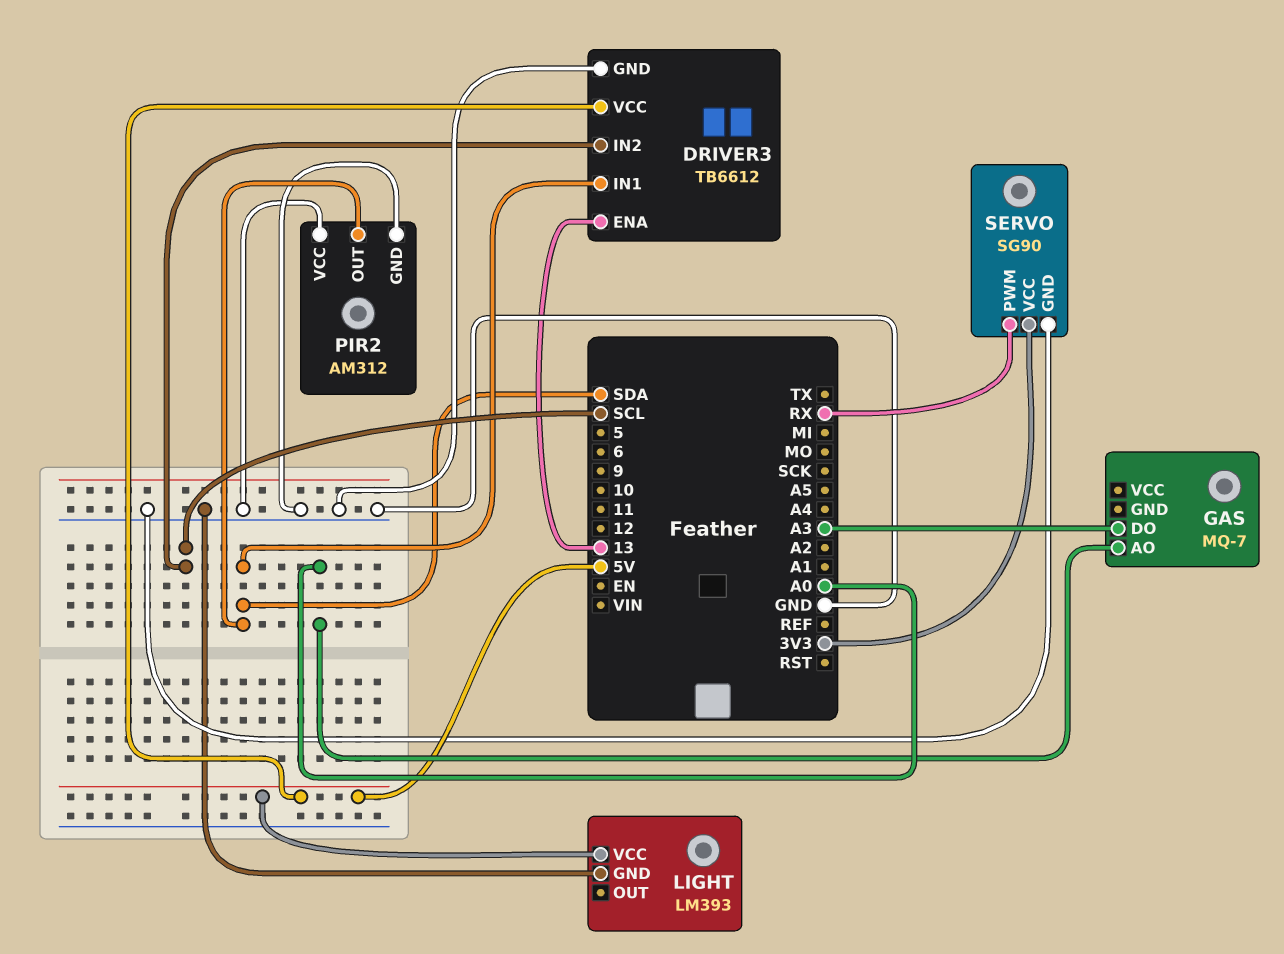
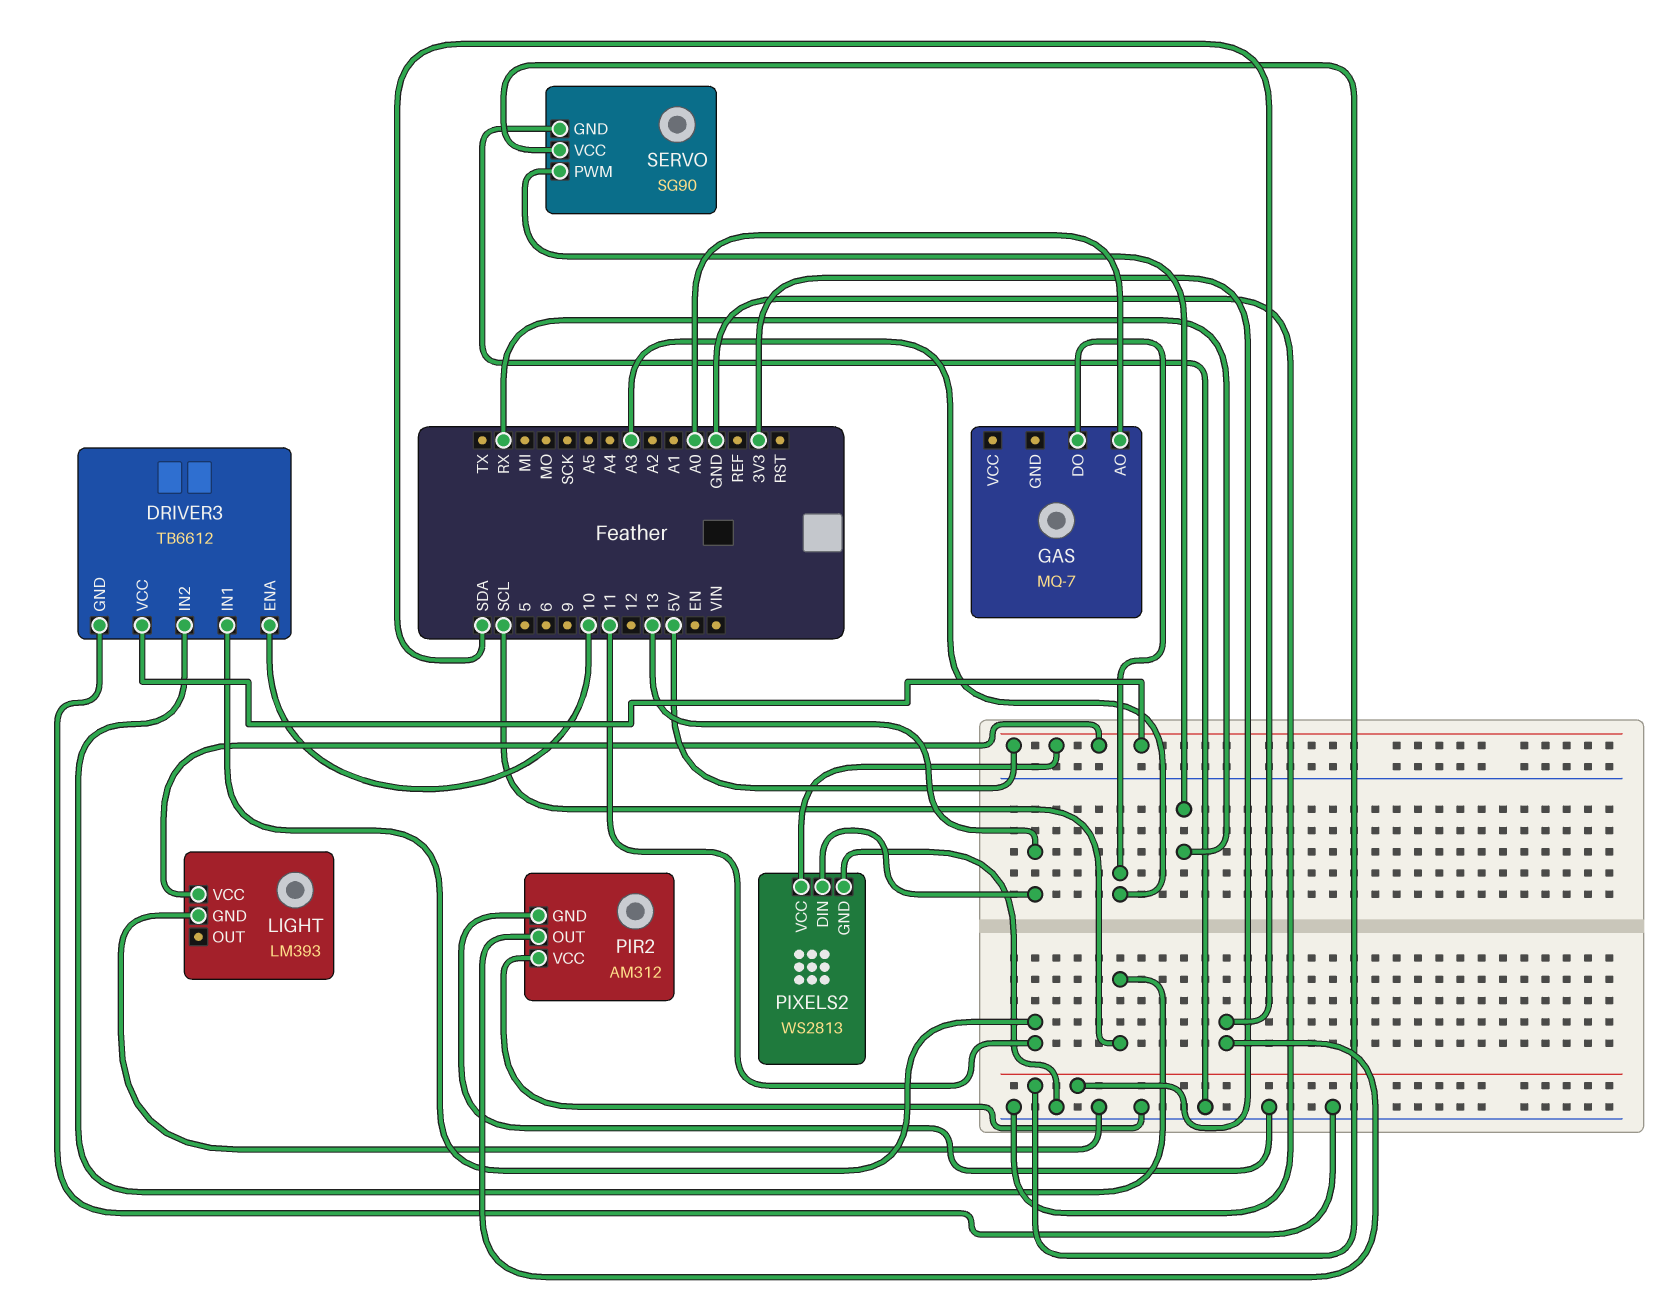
DRIVER3 pin ENA: 13 -> 10
DRIVER3 pin IN1: SDA -> 11
PIXELS2: none -> WS2813
PIXELS2 pin DIN: none -> 13
PIXELS2 pin GND: none -> GND
PIXELS2 pin VCC: none -> 5V

